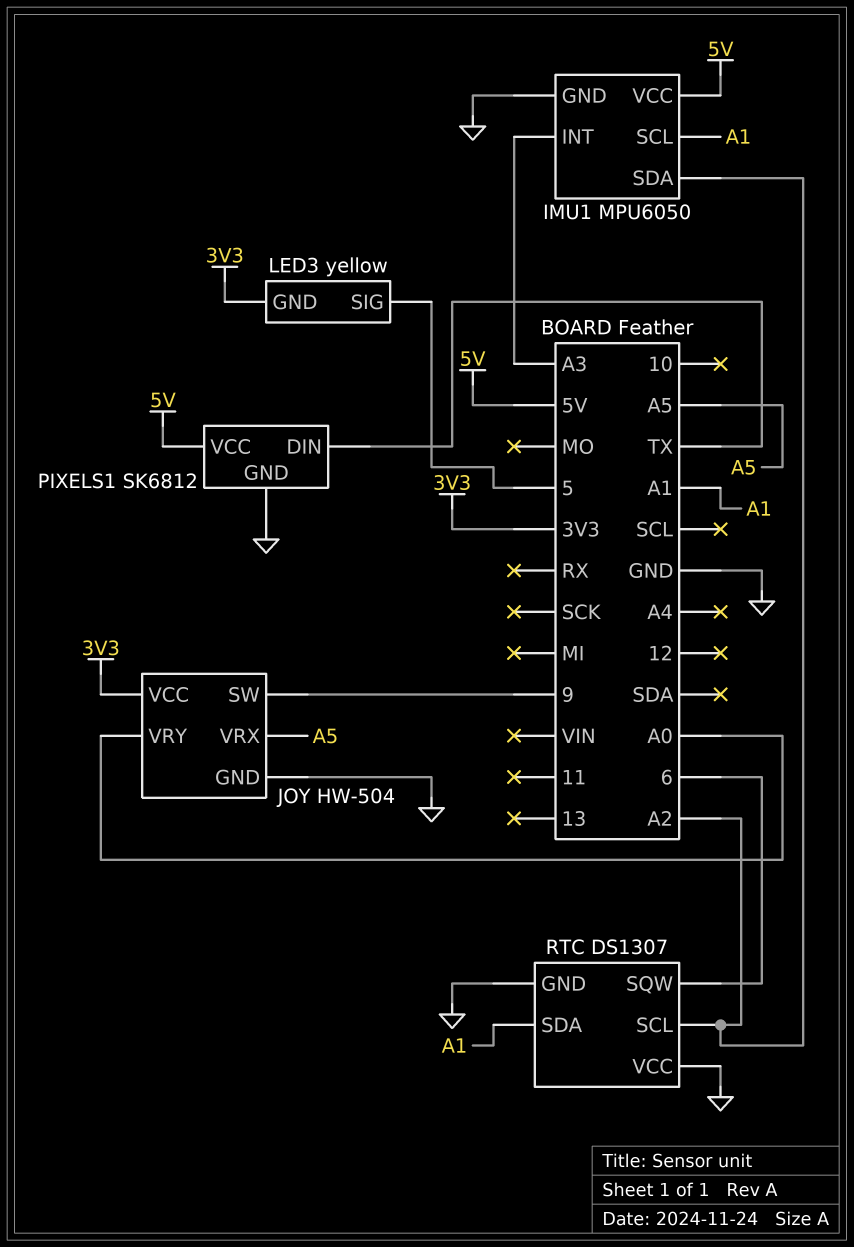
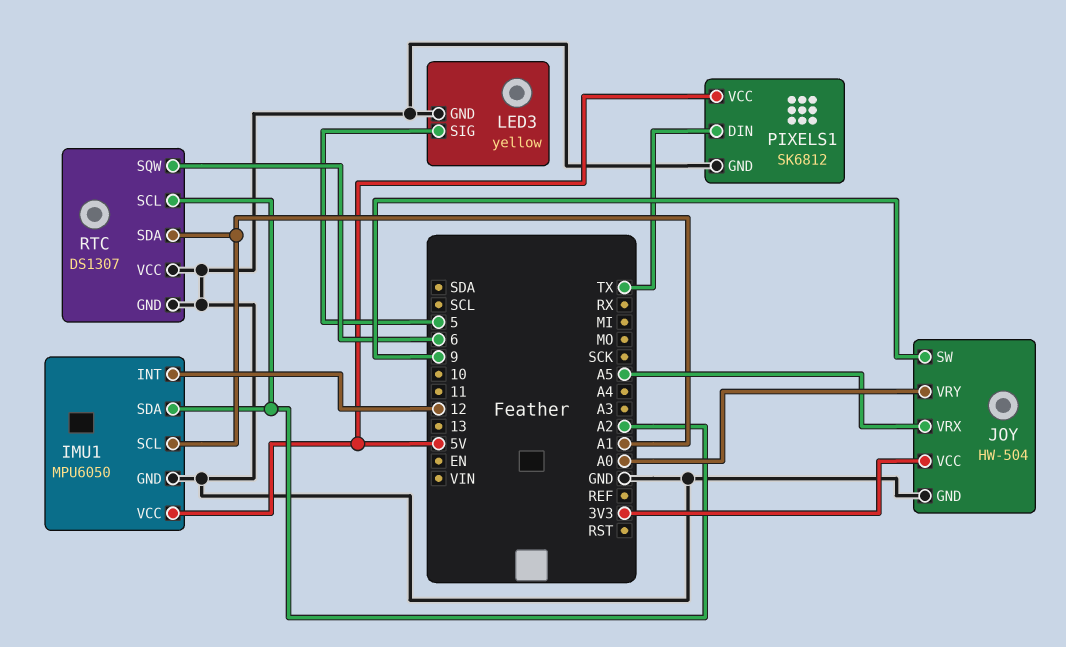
IMU1 pin INT: A3 -> 12
LED3 pin GND: 3V3 -> GND

